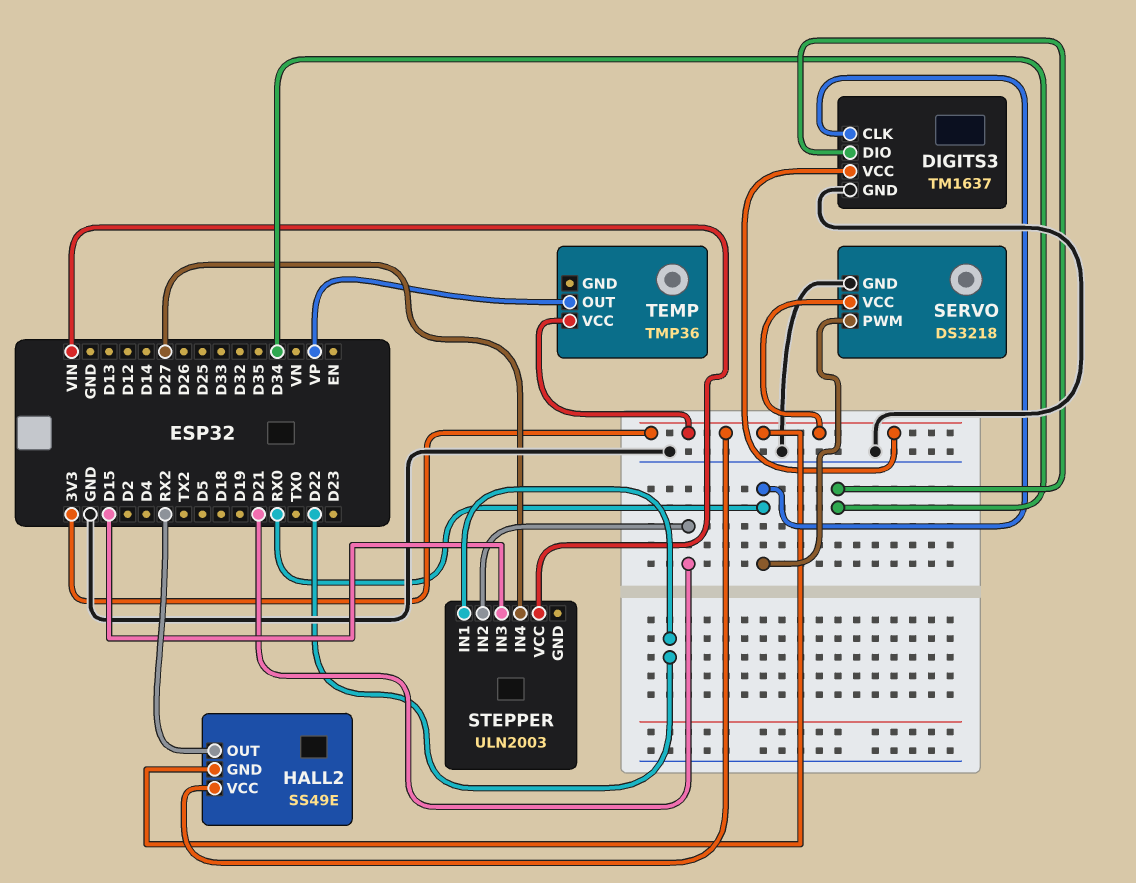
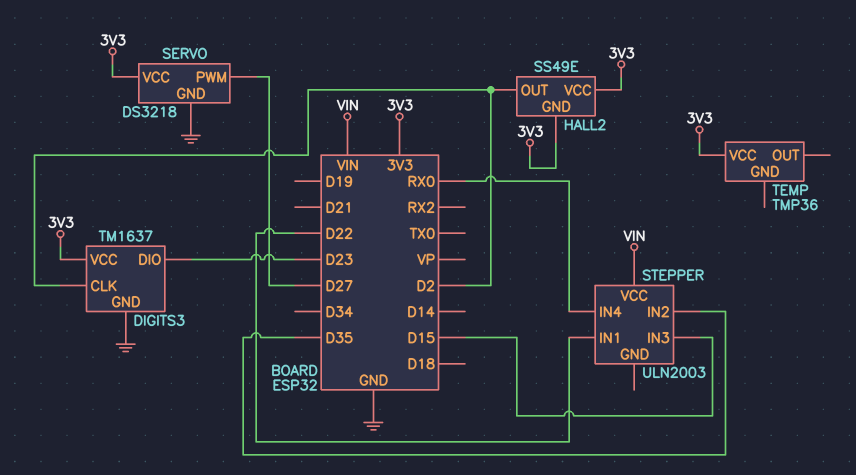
DIGITS3 pin CLK: RX0 -> D2
DIGITS3 pin DIO: D34 -> D23
HALL2 pin OUT: RX2 -> D2
SERVO pin PWM: RX0 -> D27
STEPPER pin IN2: D21 -> D35
STEPPER pin IN4: D27 -> RX0
TEMP pin OUT: VP -> none

